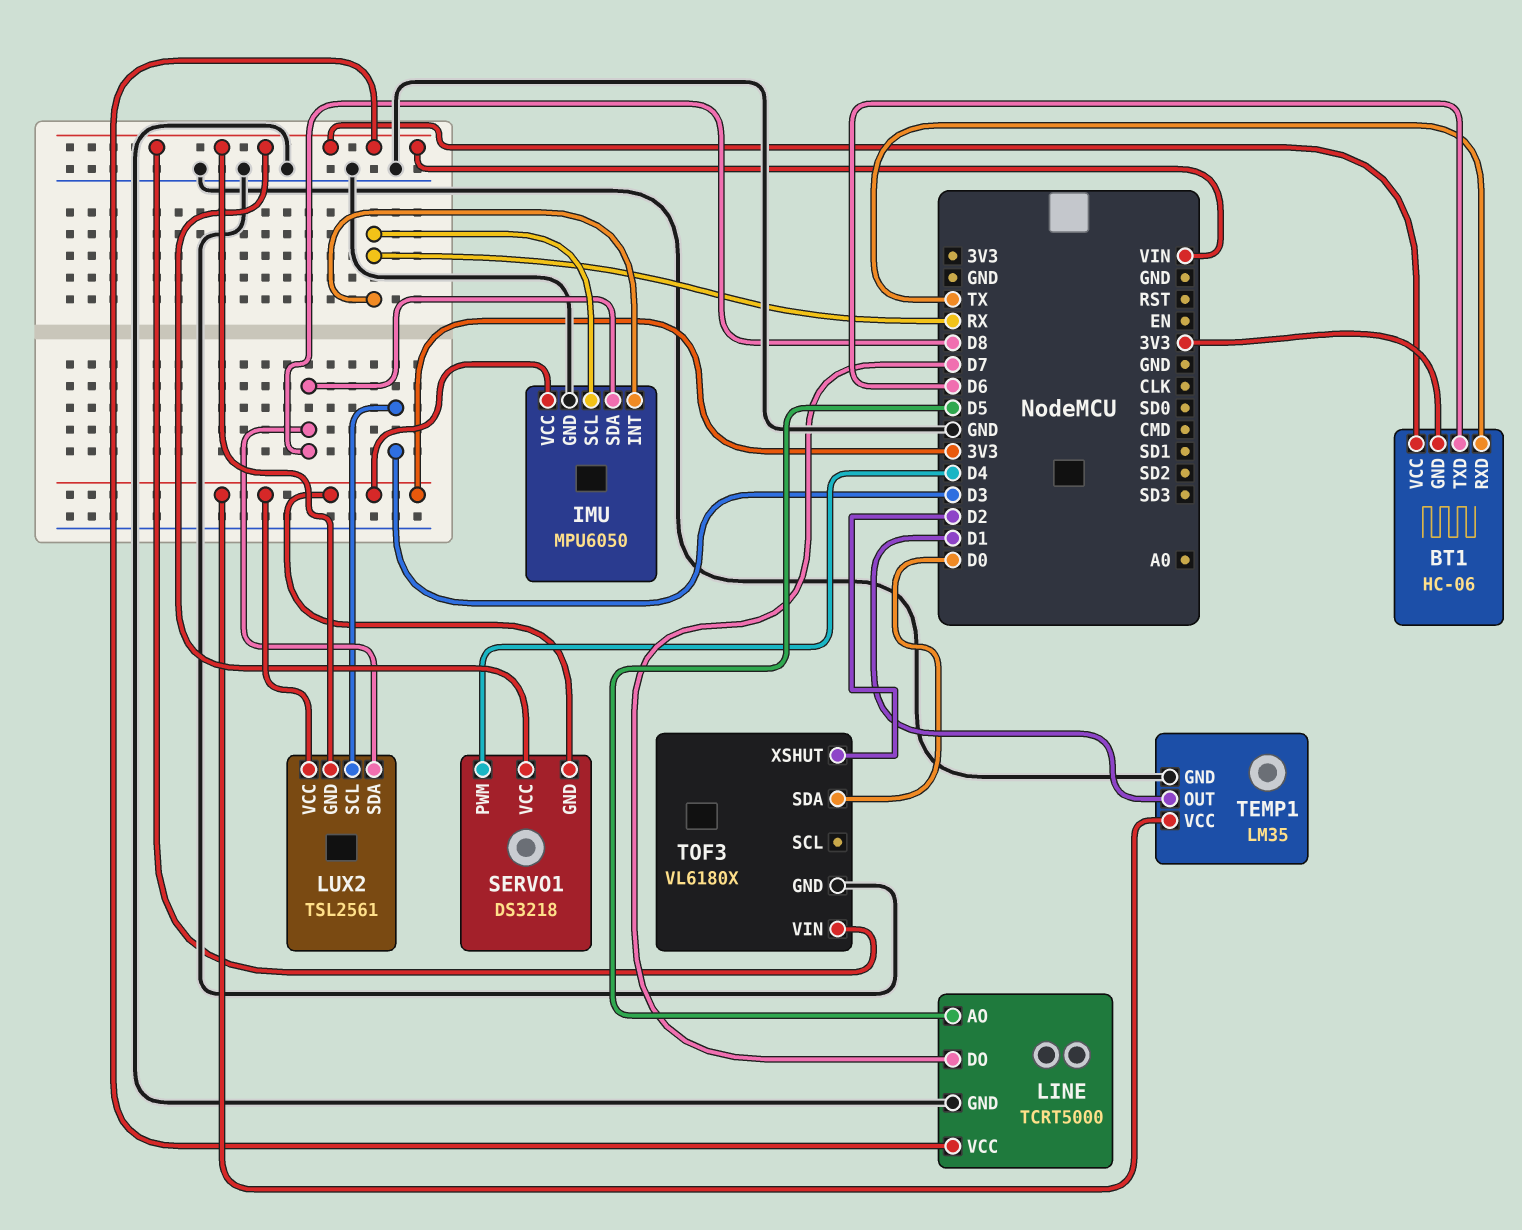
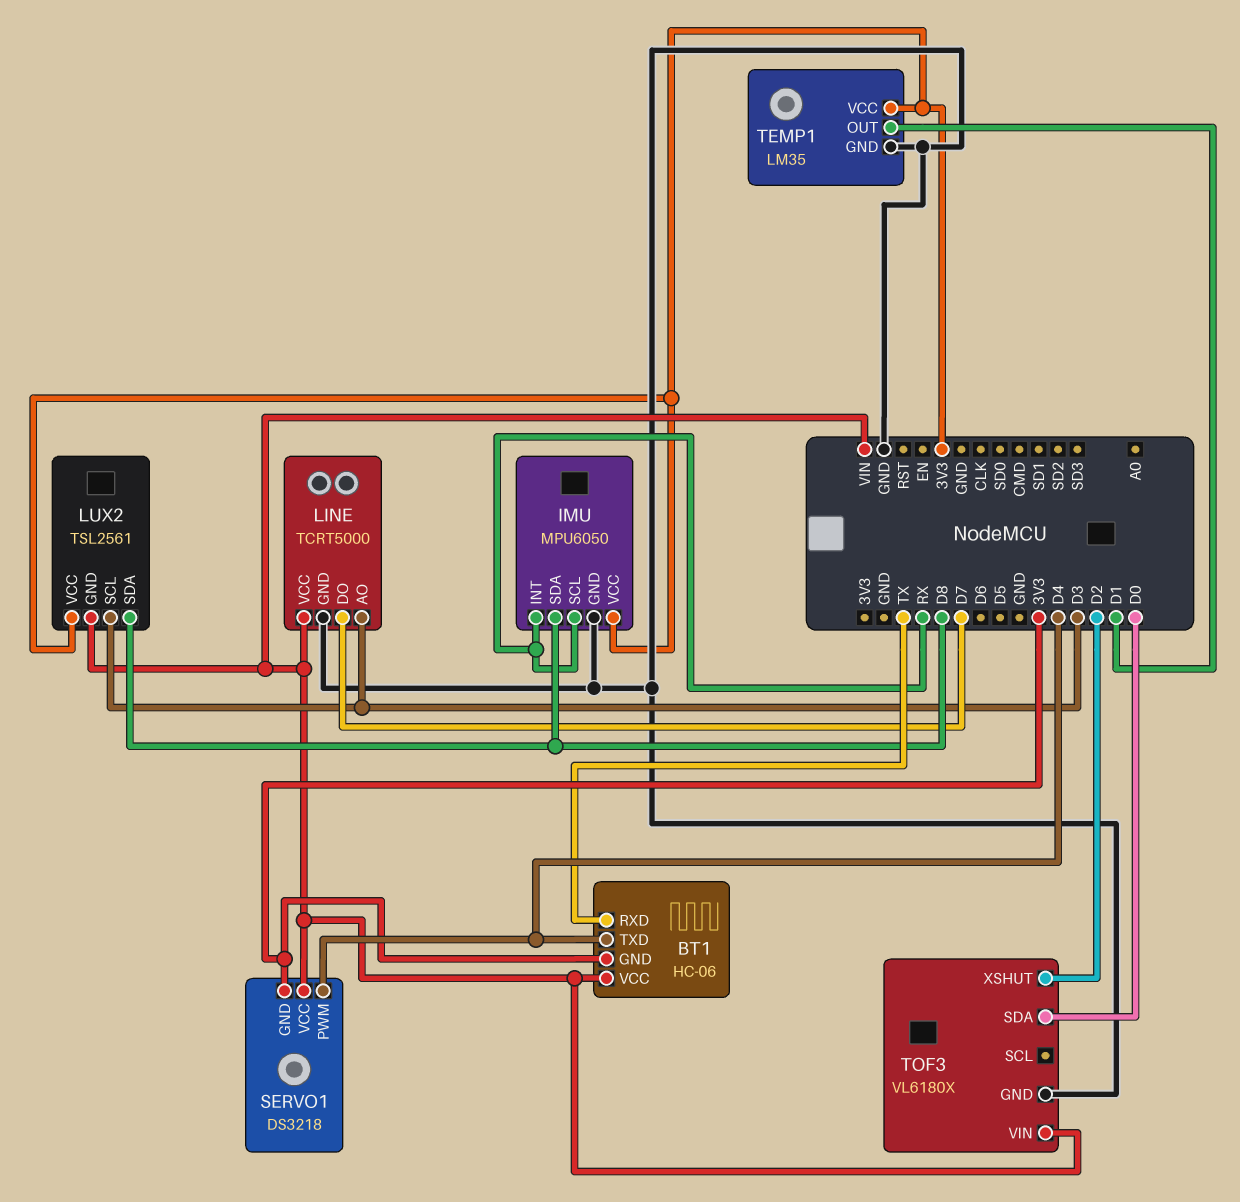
BT1 pin TXD: D6 -> D4
LINE pin AO: D5 -> D3

